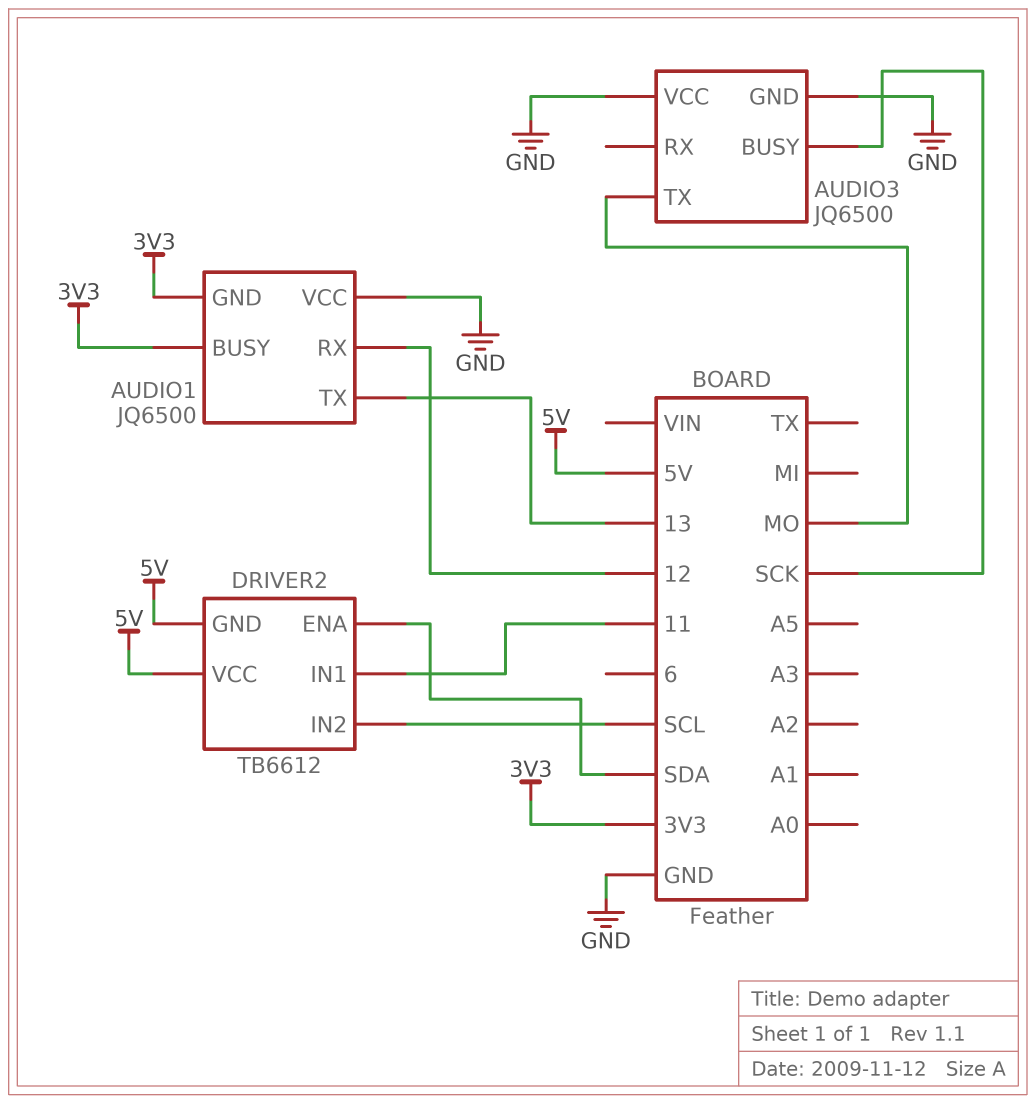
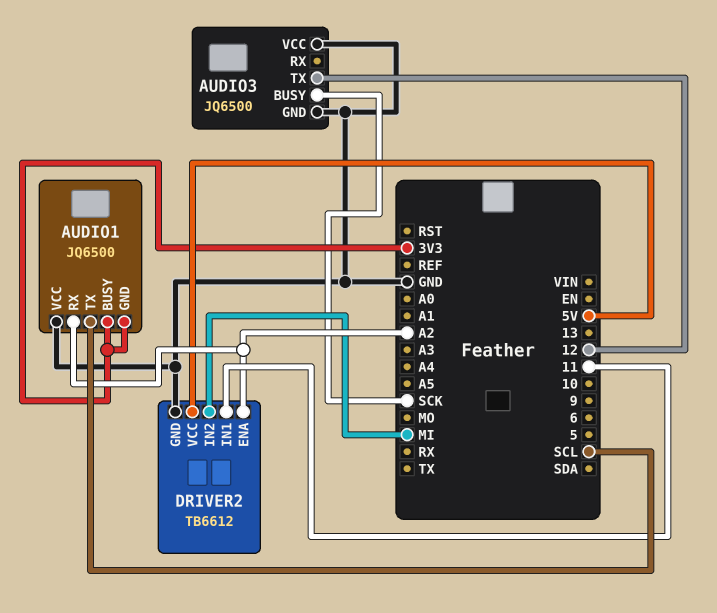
AUDIO1 pin RX: 12 -> A2
AUDIO1 pin TX: 13 -> SCL
AUDIO3 pin TX: MO -> 12
DRIVER2 pin ENA: SDA -> A2
DRIVER2 pin GND: 5V -> GND
DRIVER2 pin IN2: SCL -> MI

